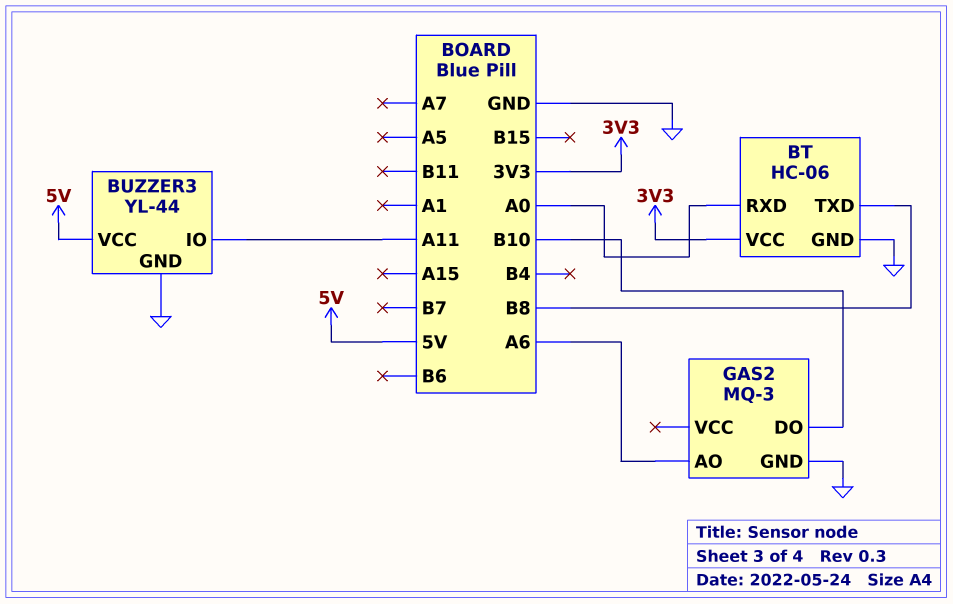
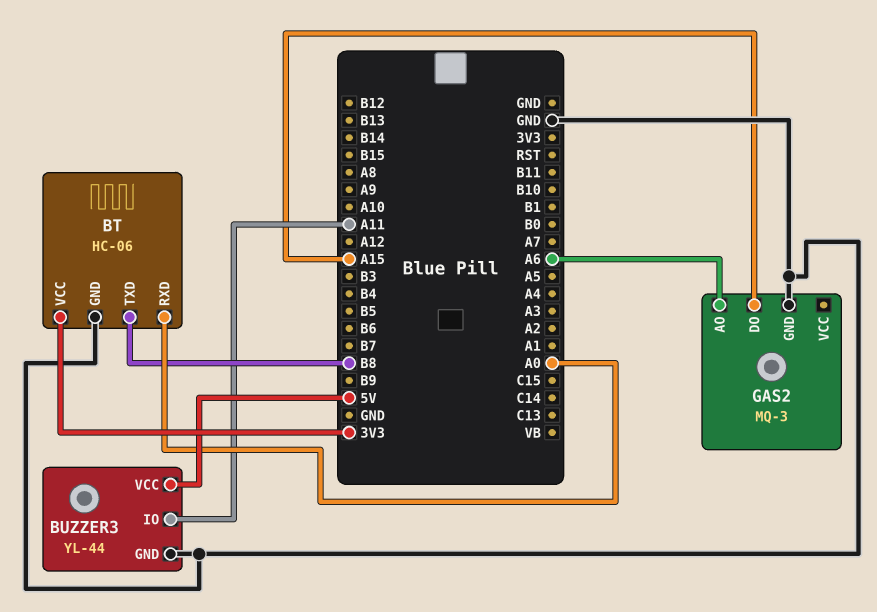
GAS2 pin DO: B10 -> A15

